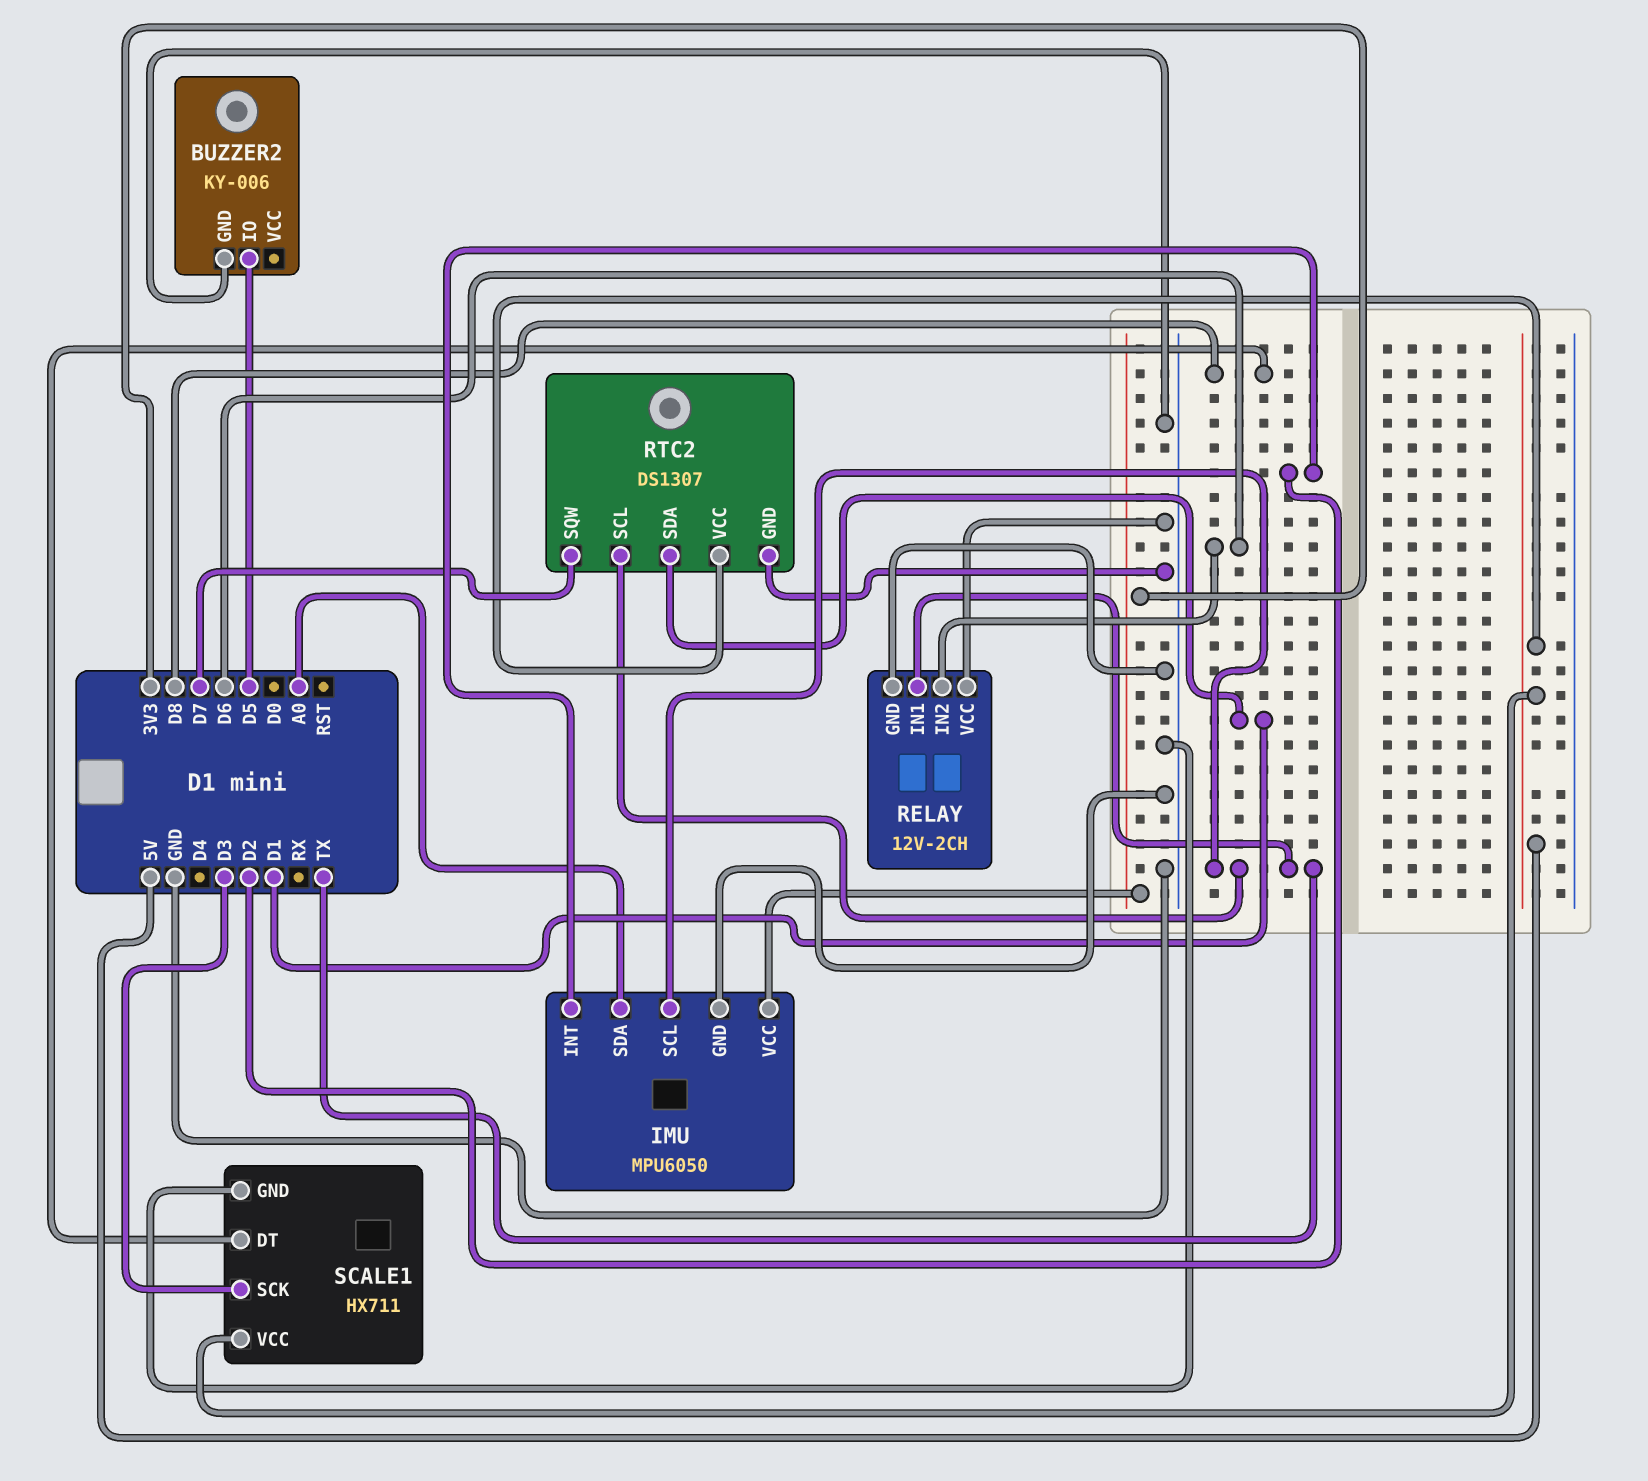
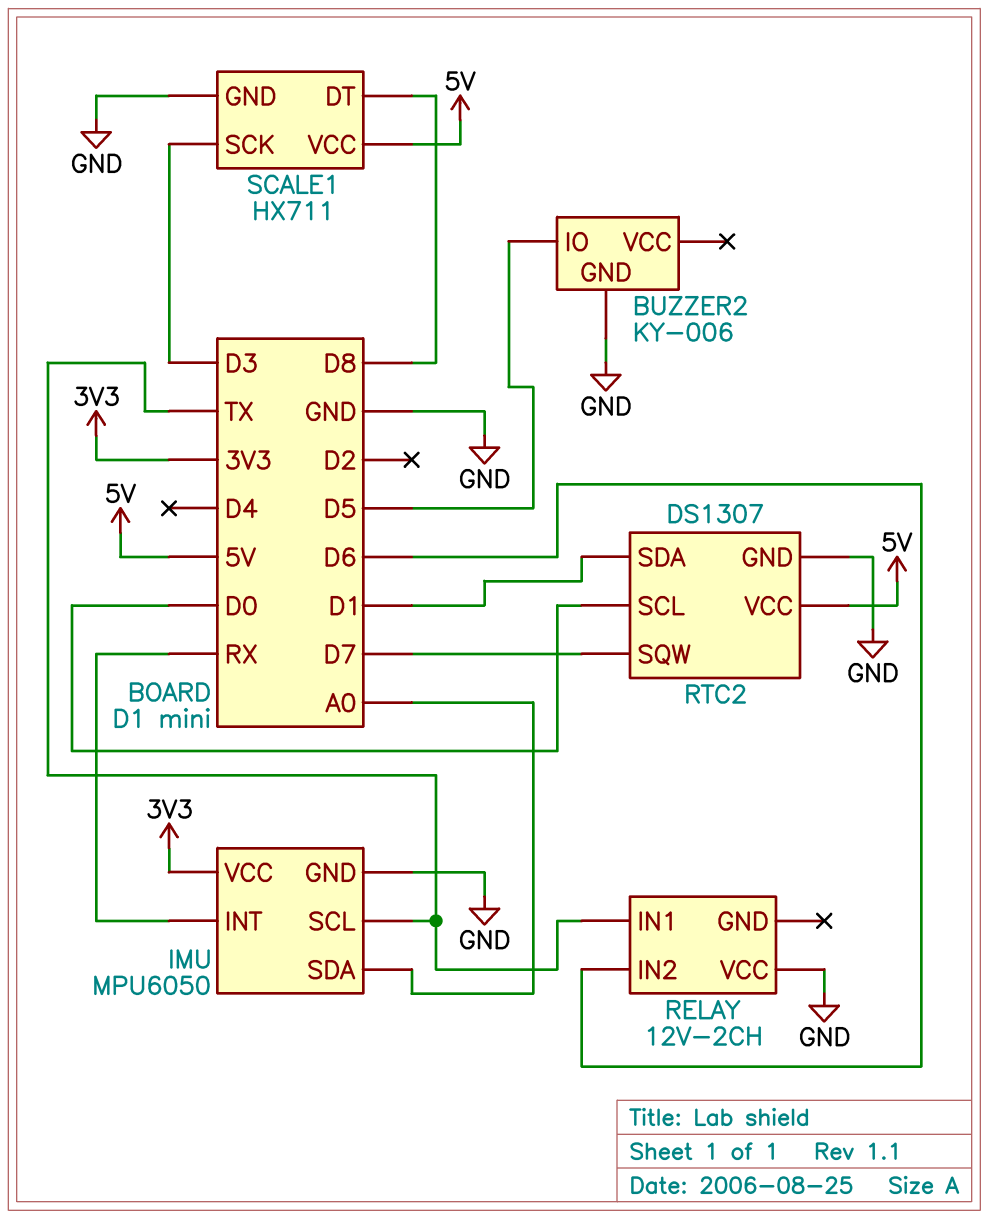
IMU pin INT: D2 -> RX
RELAY pin GND: GND -> none
RTC2 pin SCL: TX -> D0

